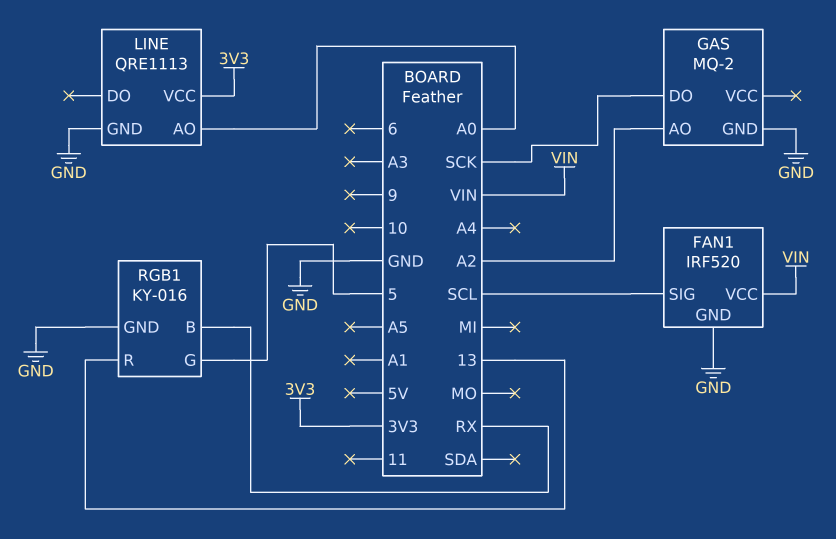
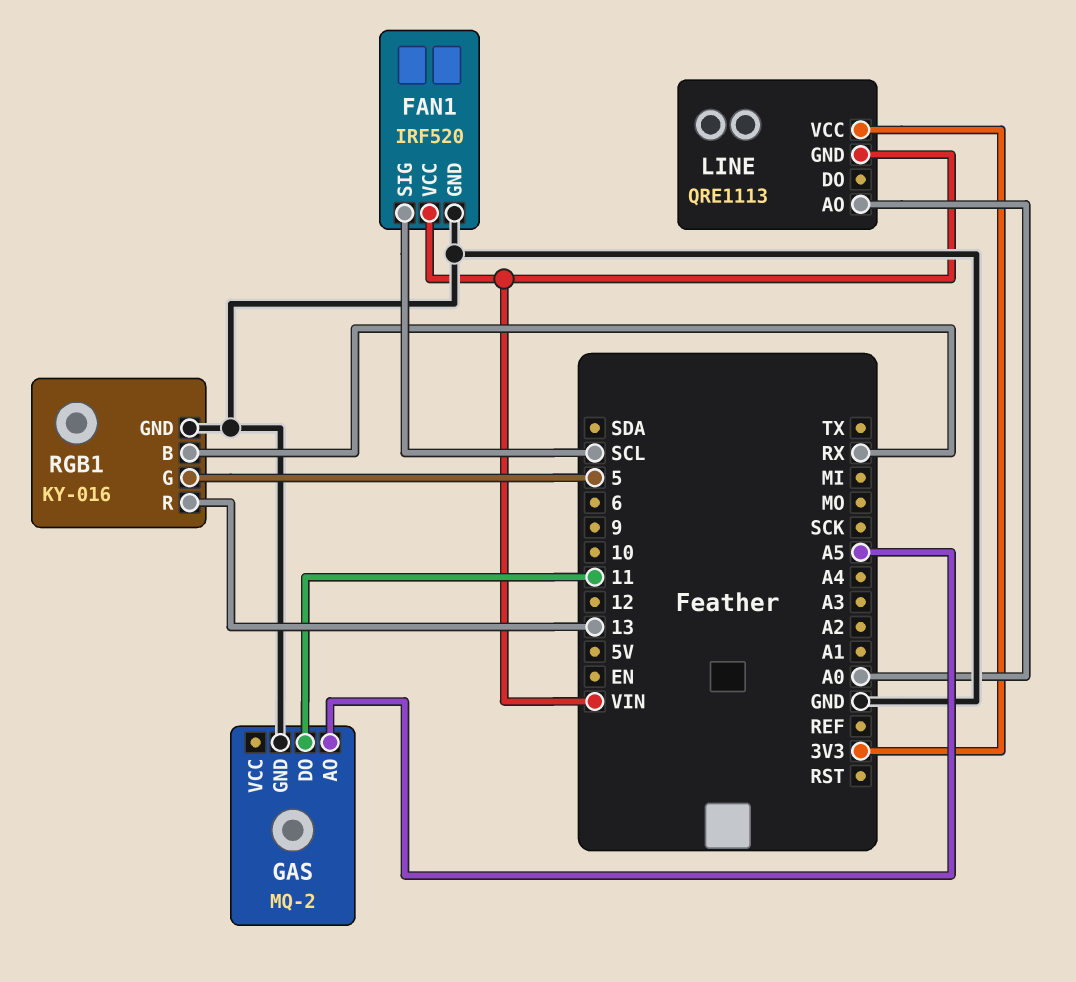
GAS pin AO: A2 -> A5
GAS pin DO: SCK -> 11
LINE pin GND: GND -> VIN

